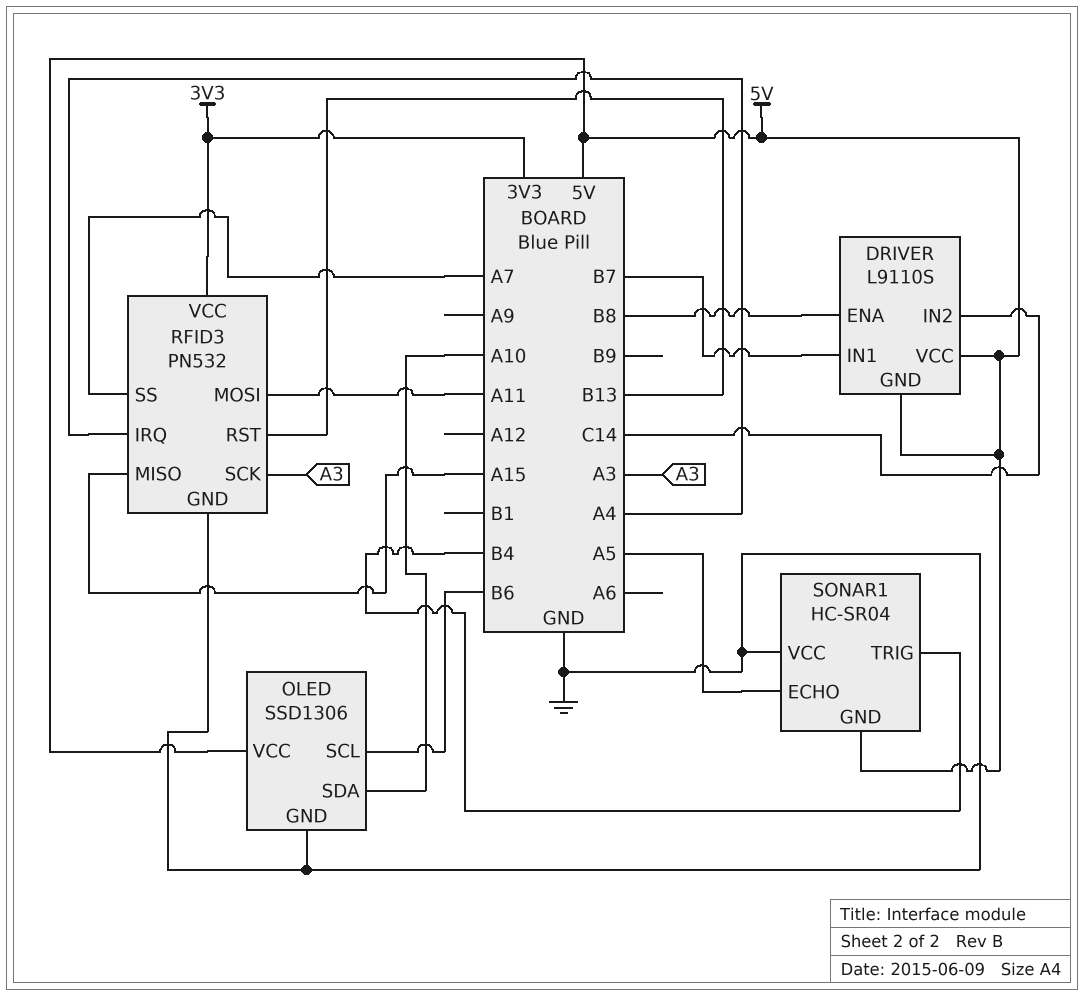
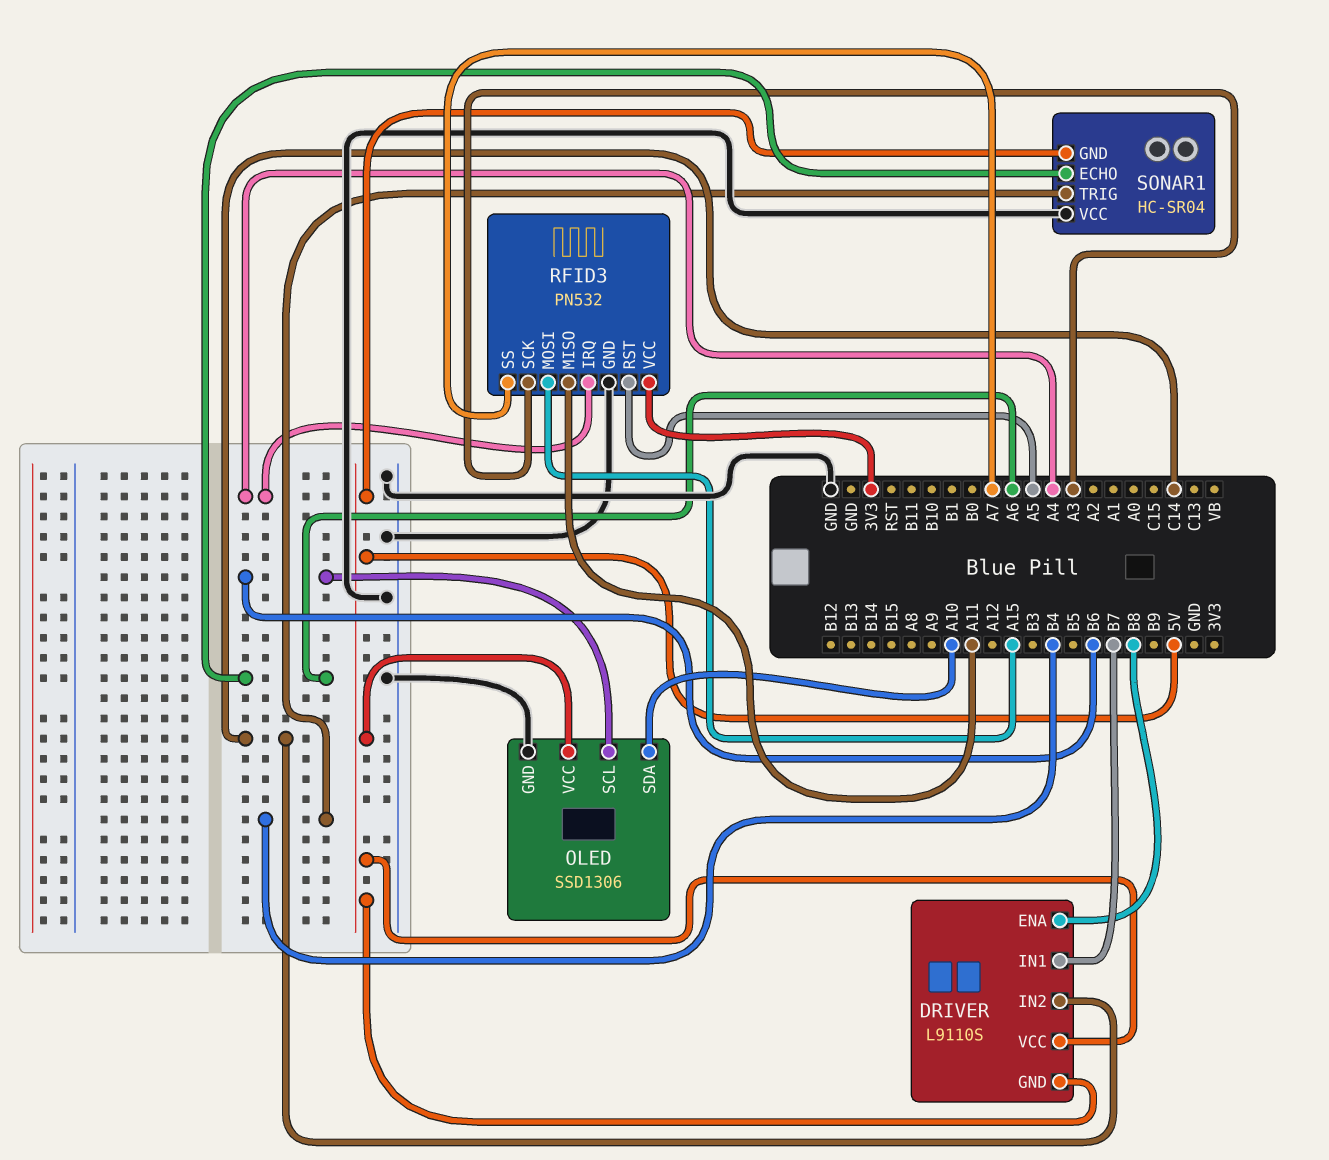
RFID3 pin MISO: A15 -> A11
RFID3 pin MOSI: A11 -> A15
RFID3 pin RST: B13 -> A5
SONAR1 pin ECHO: A5 -> A6

